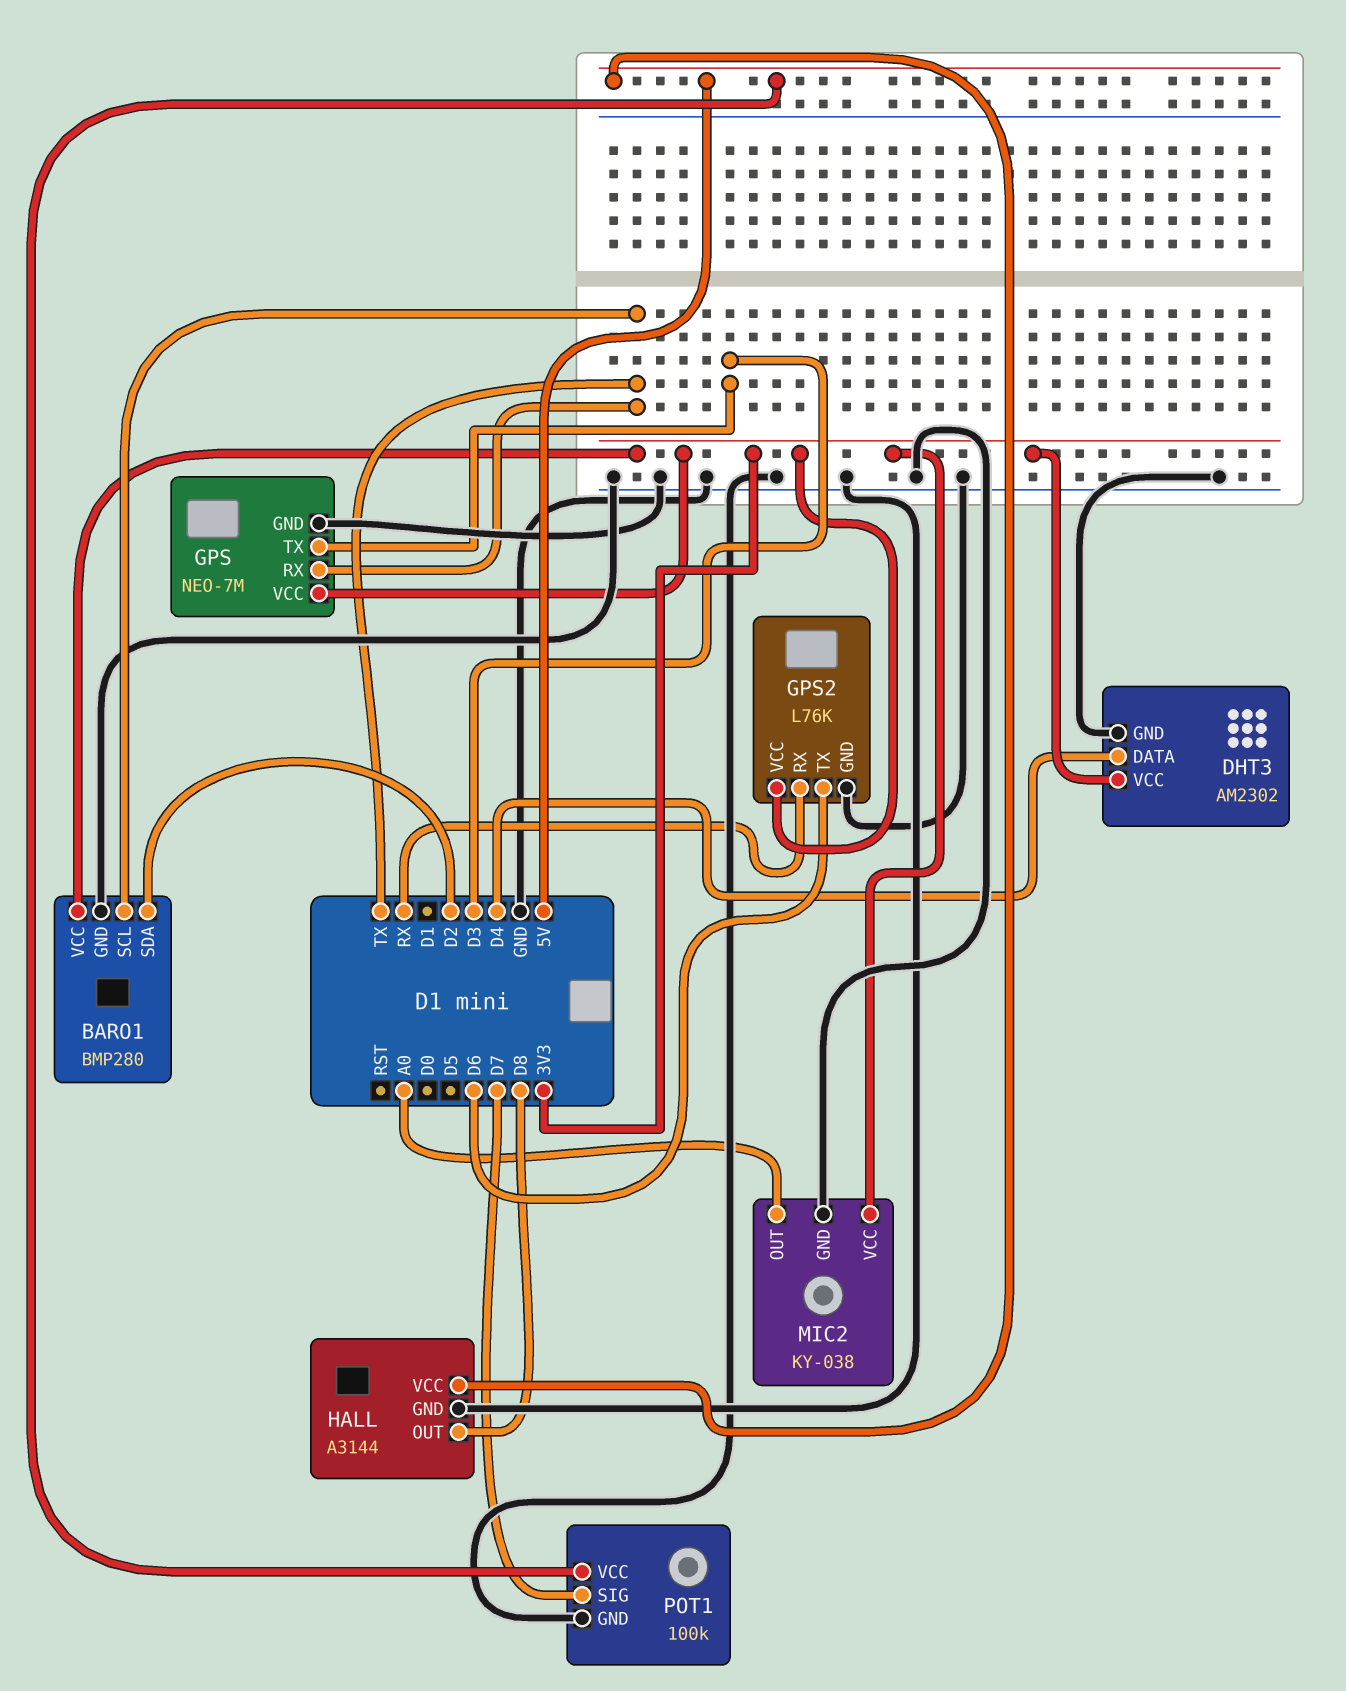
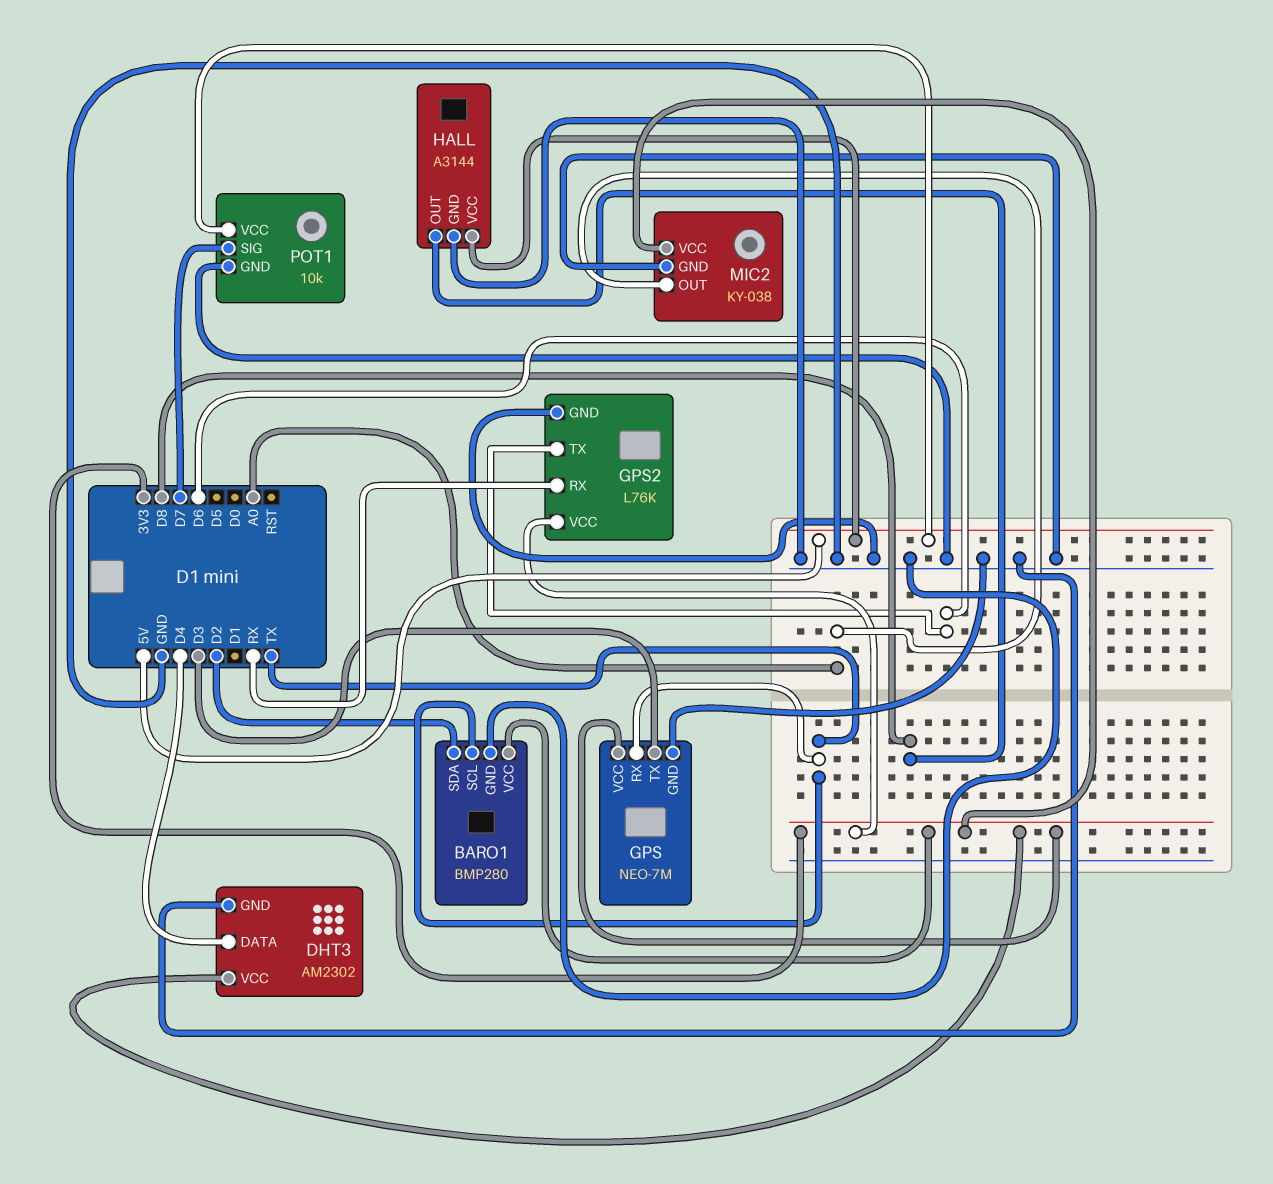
POT1: 100k -> 10k

